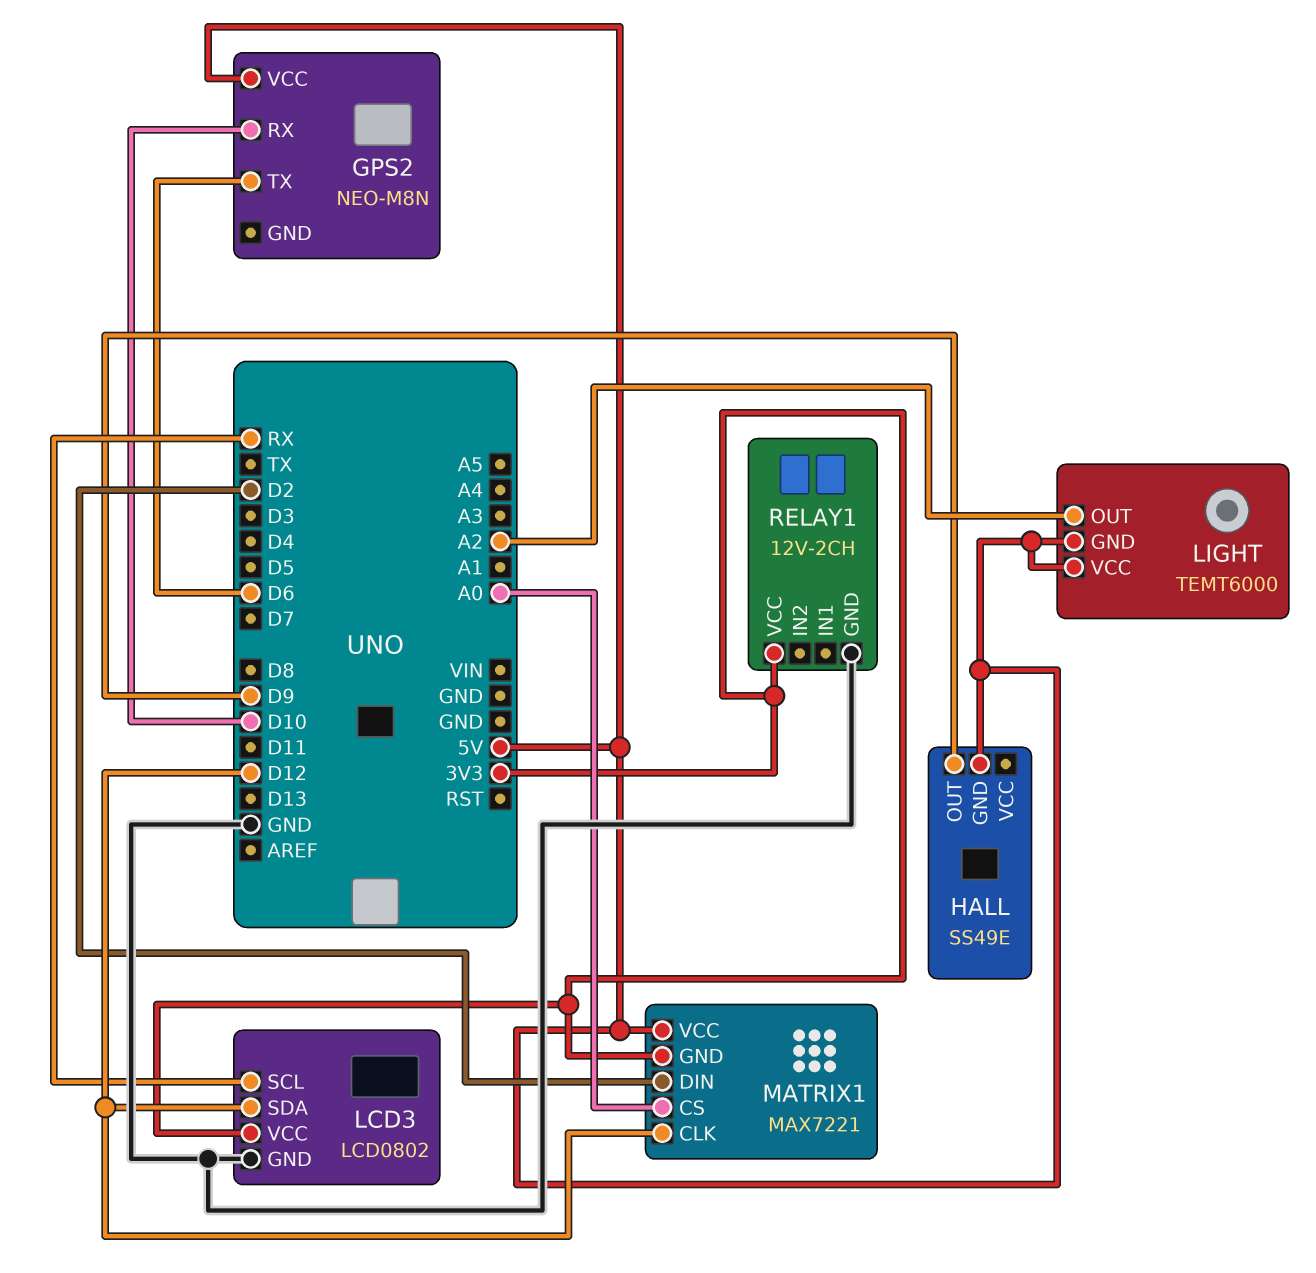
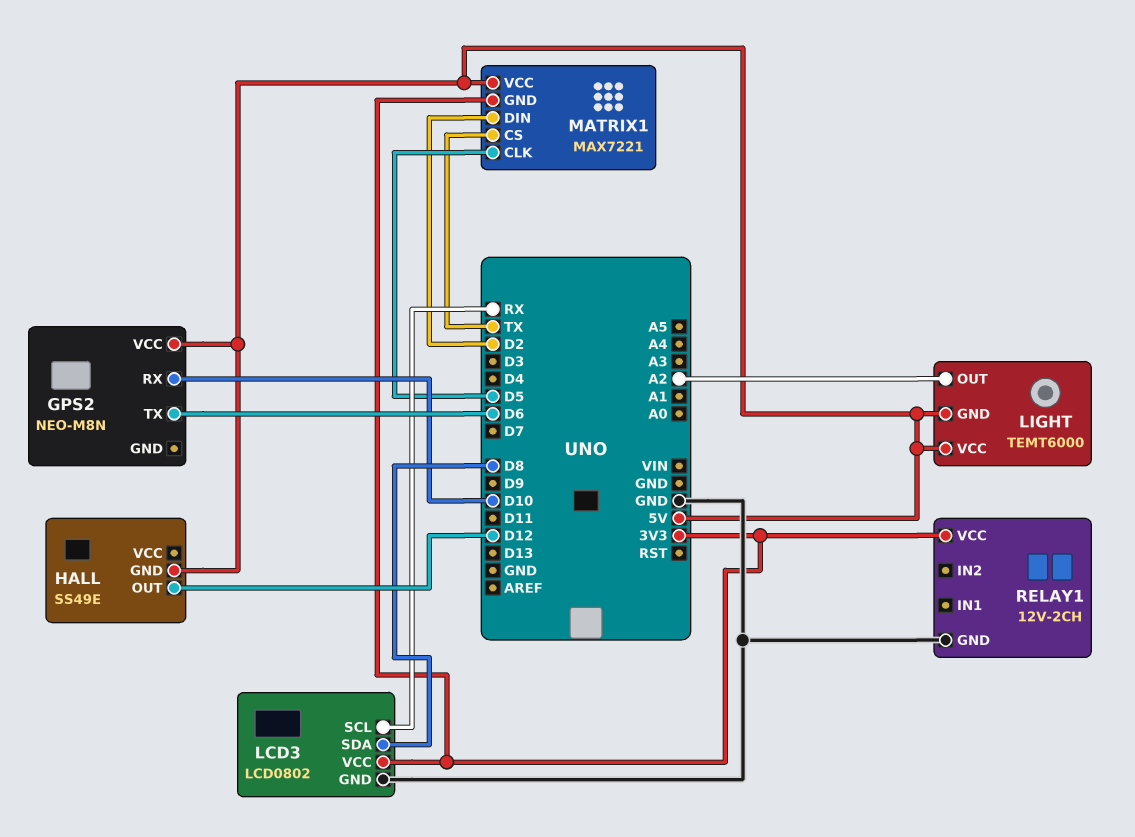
HALL pin OUT: D9 -> D12
LCD3 pin SDA: D12 -> D8
MATRIX1 pin CLK: D12 -> D5
MATRIX1 pin CS: A0 -> TX

